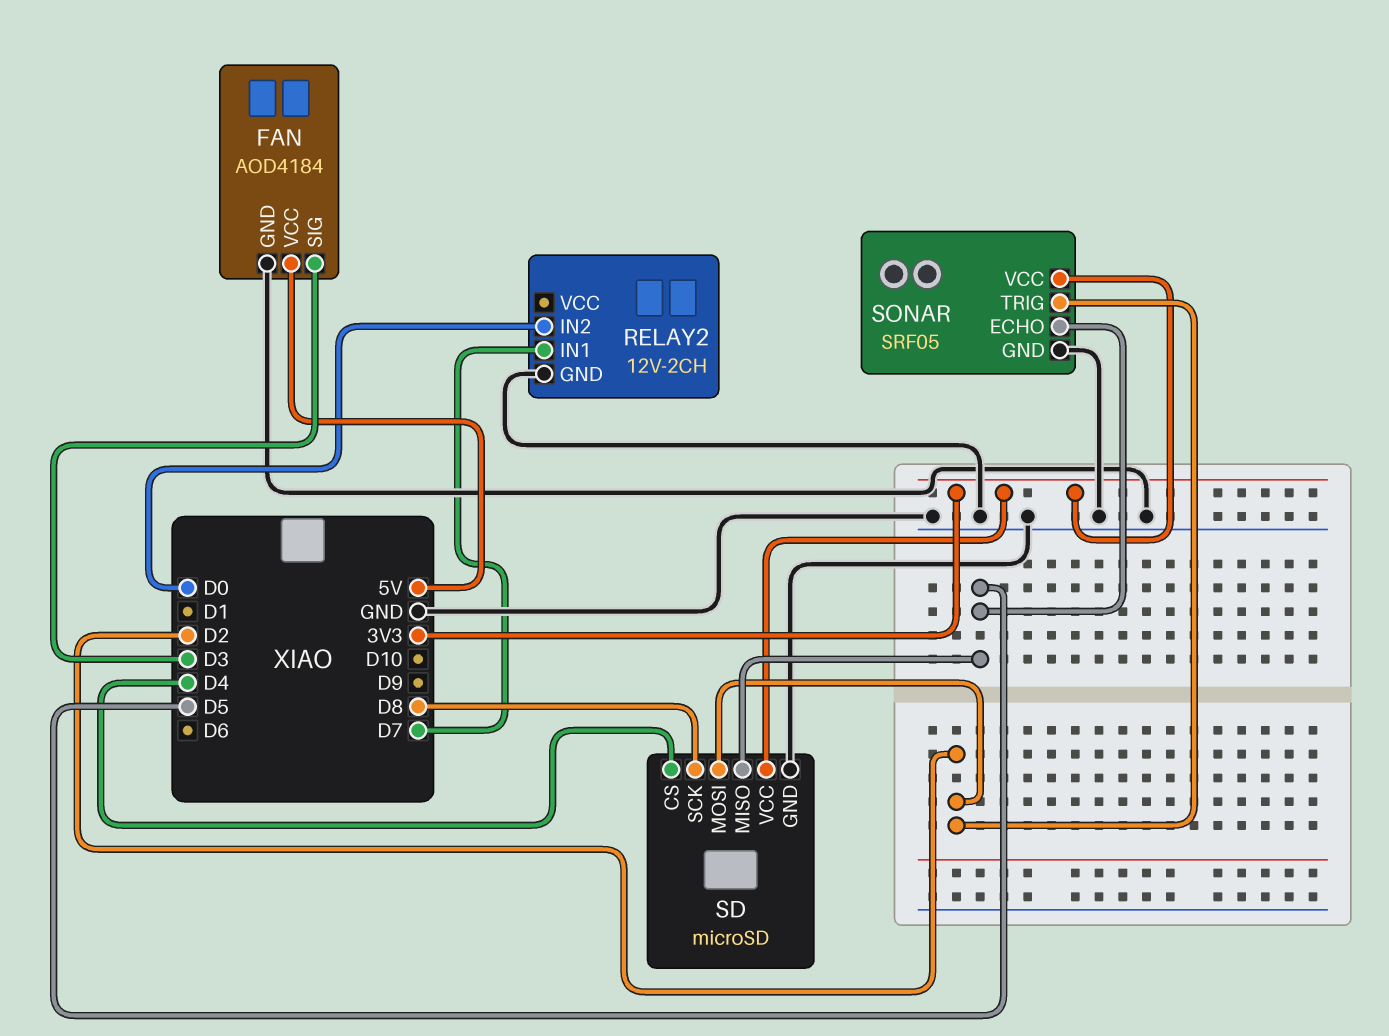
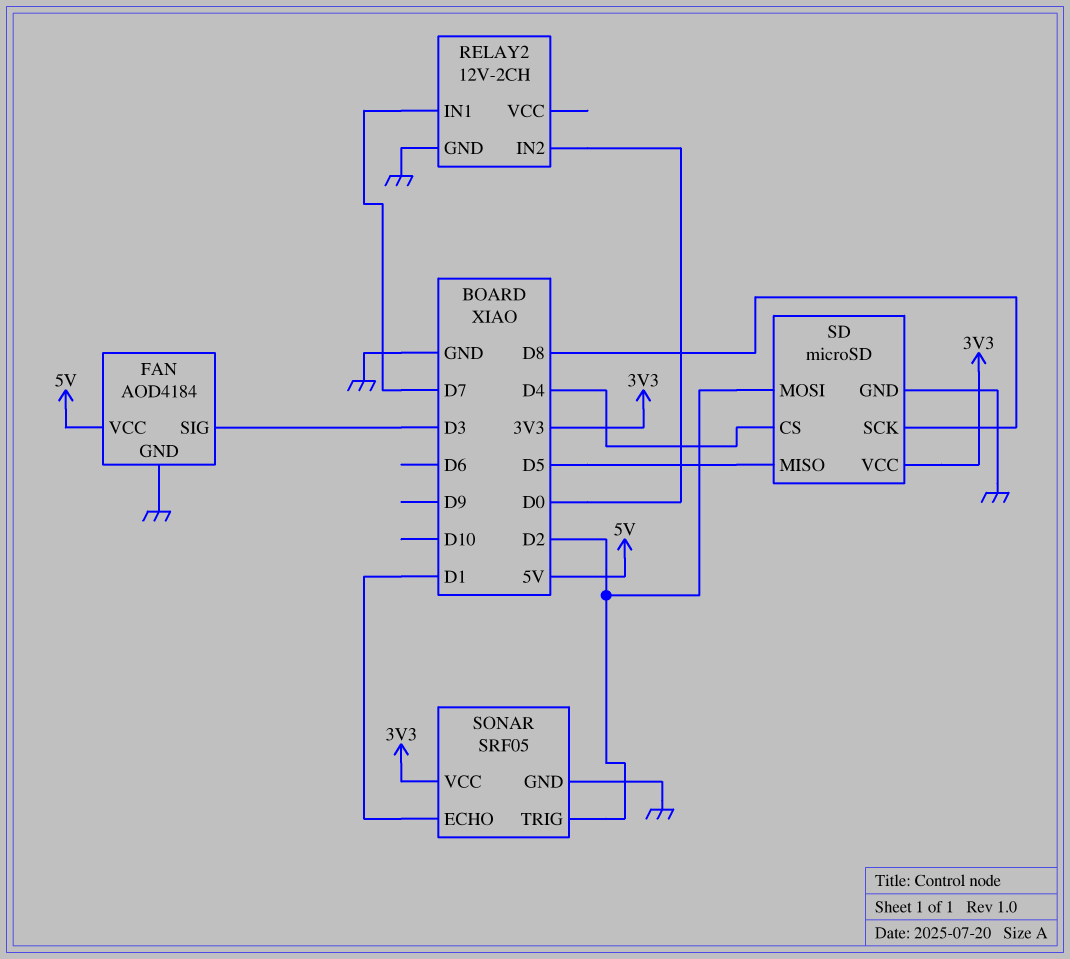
SONAR pin ECHO: D5 -> D1

